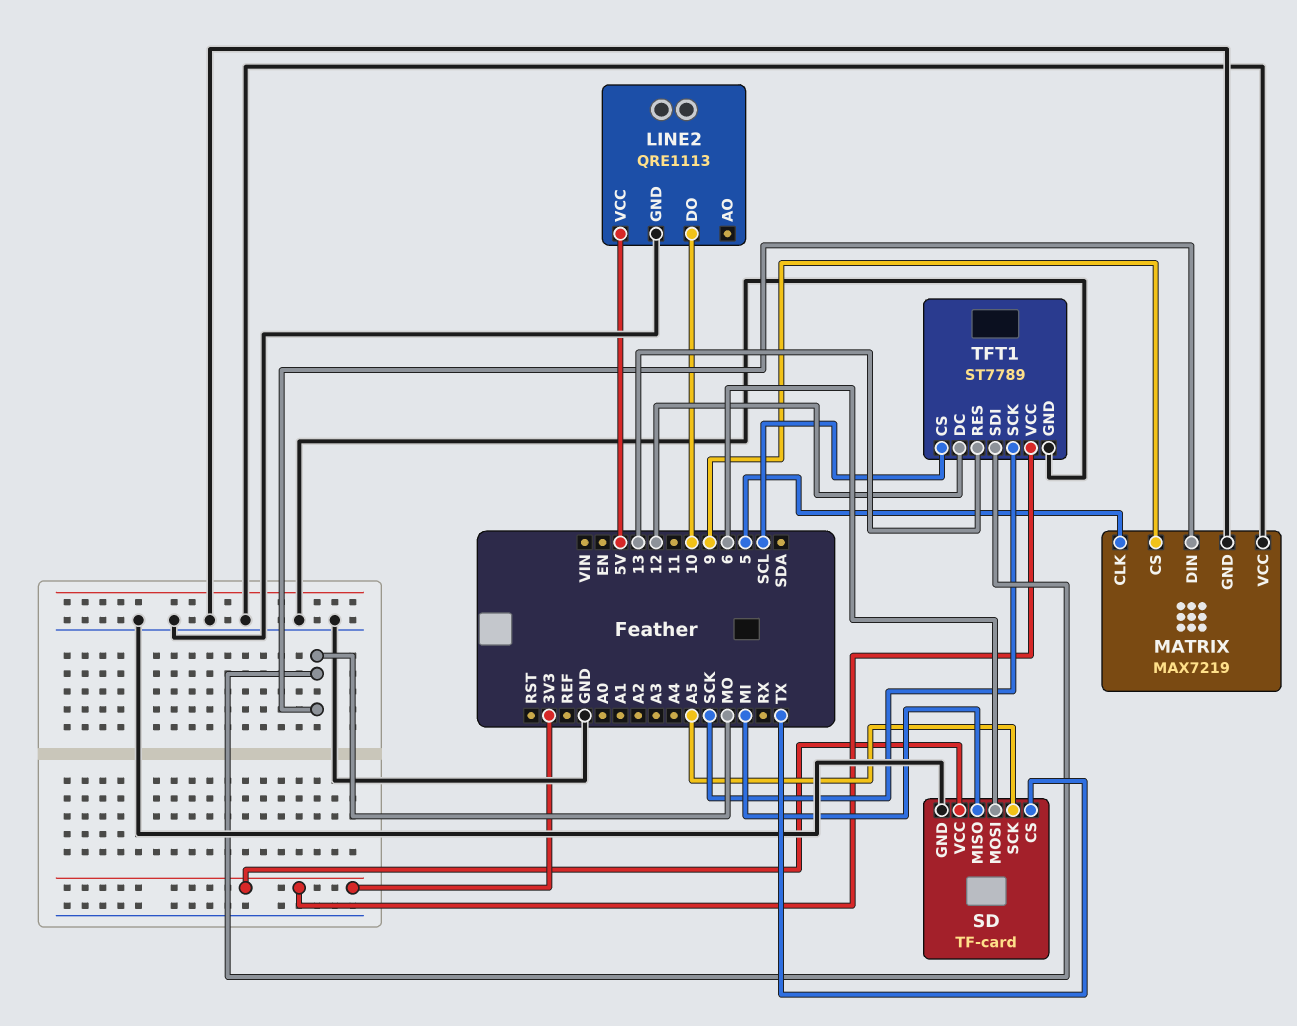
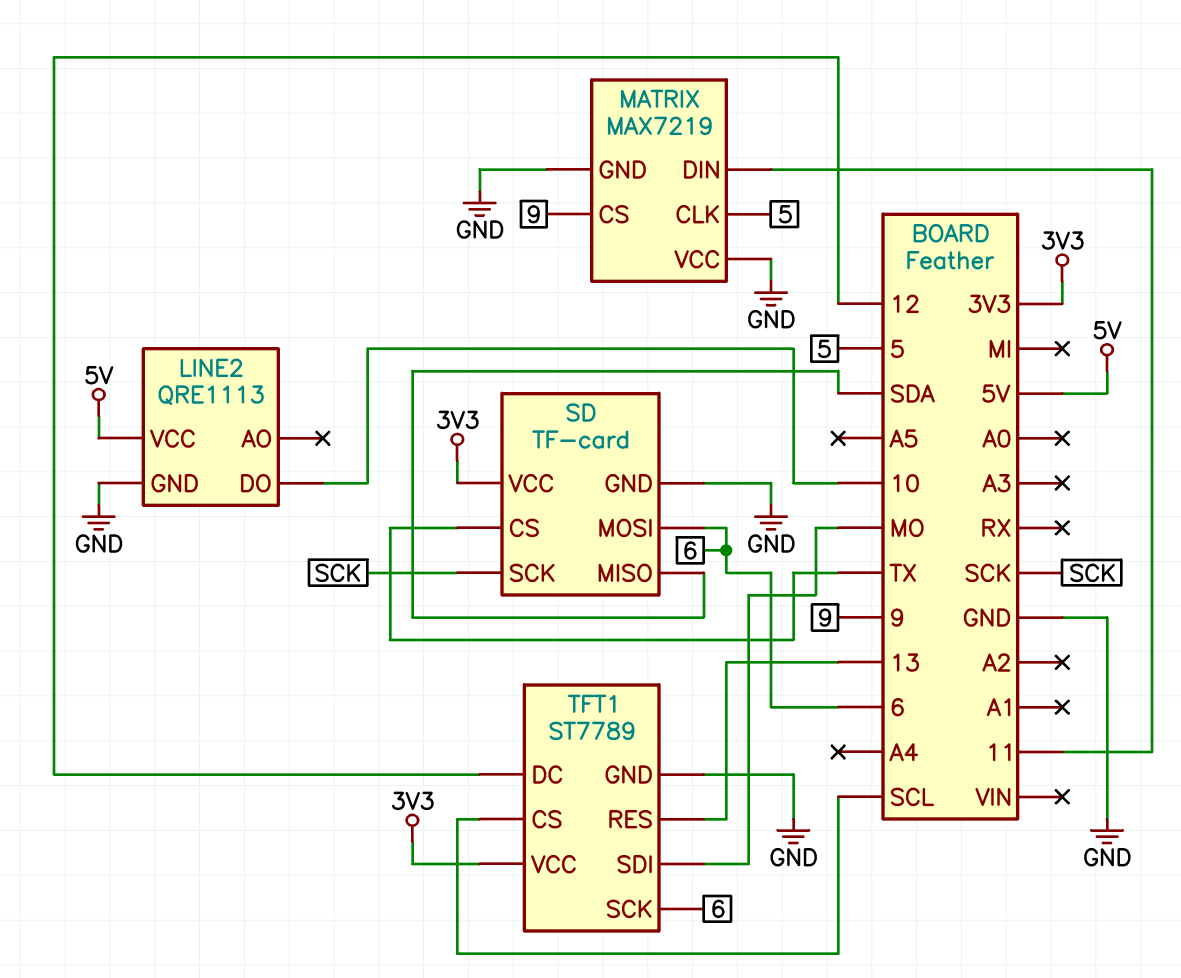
MATRIX pin DIN: MO -> 11
SD pin MISO: MI -> SDA
SD pin SCK: A5 -> SCK
TFT1 pin SCK: SCK -> 6

